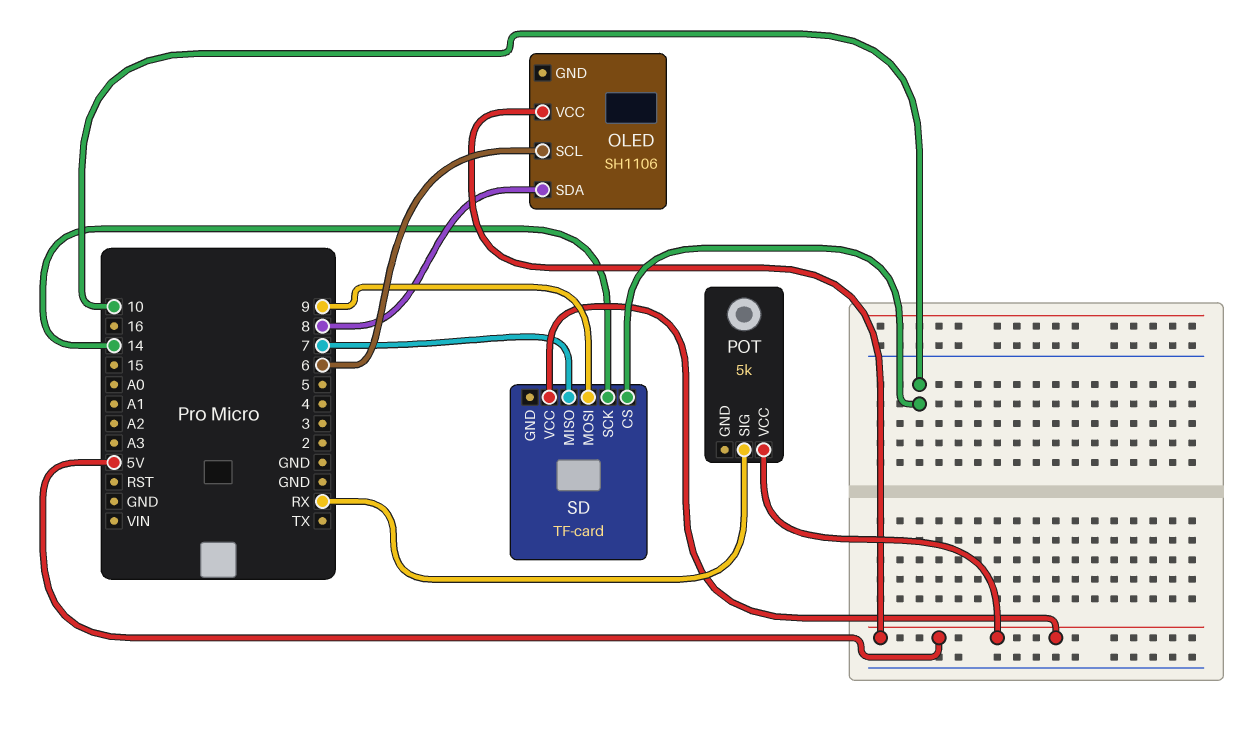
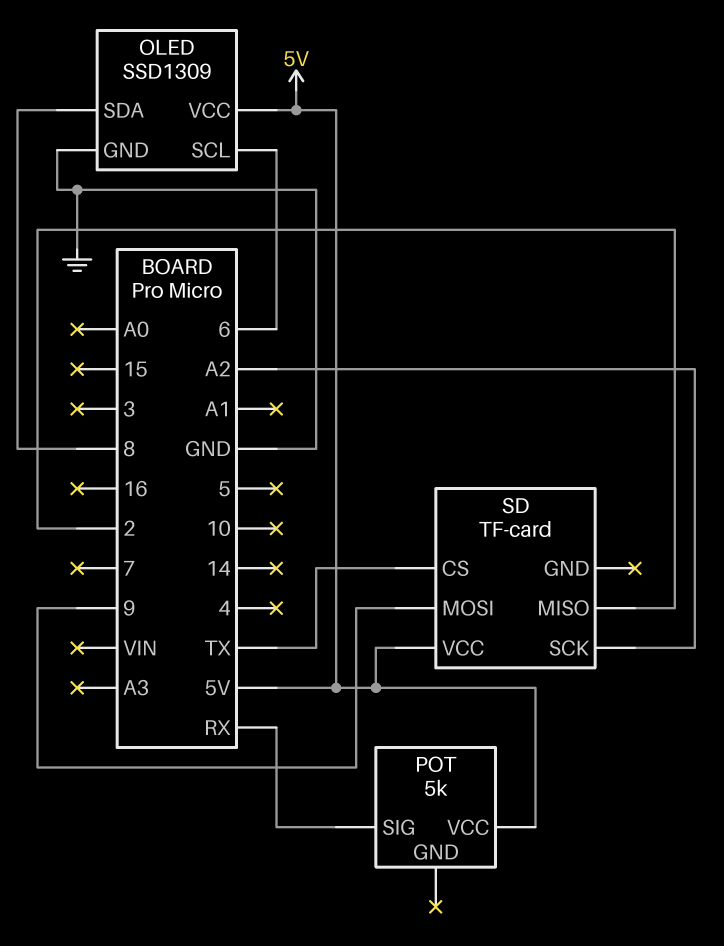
OLED: SH1106 -> SSD1309
OLED pin GND: none -> GND
SD pin CS: 10 -> TX
SD pin MISO: 7 -> 2
SD pin SCK: 14 -> A2

